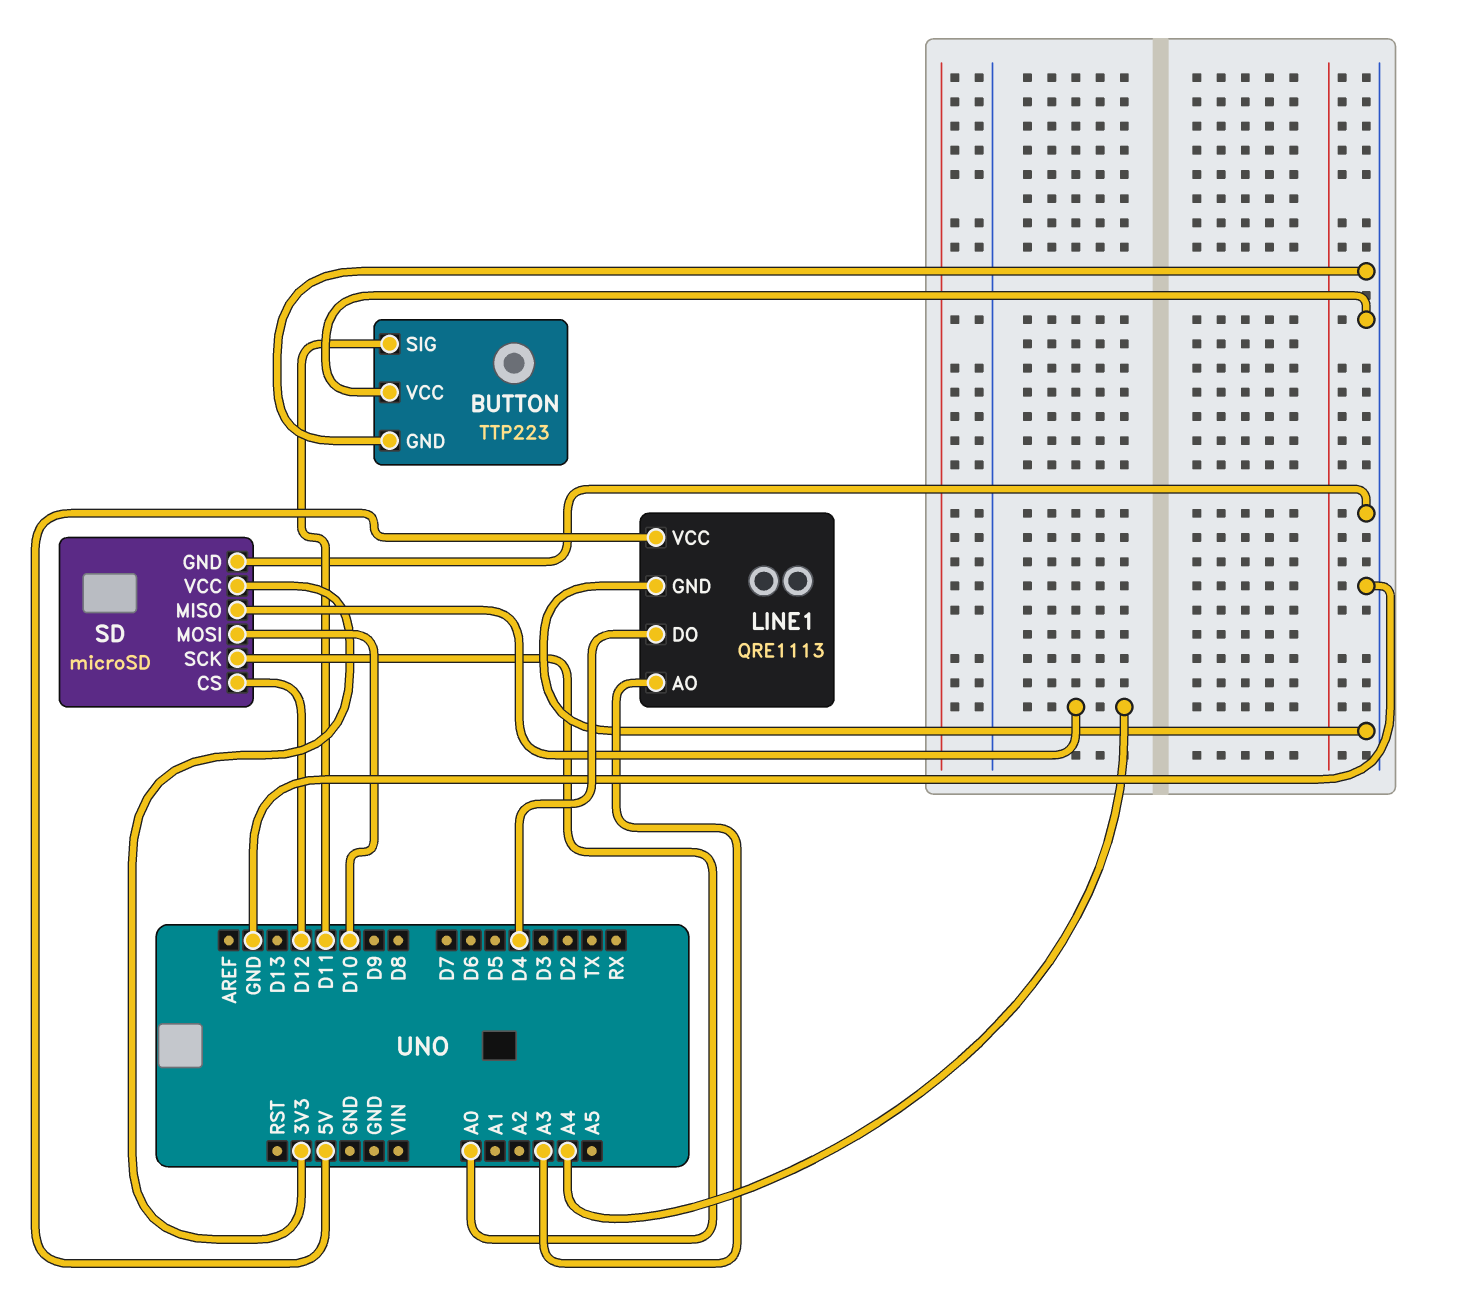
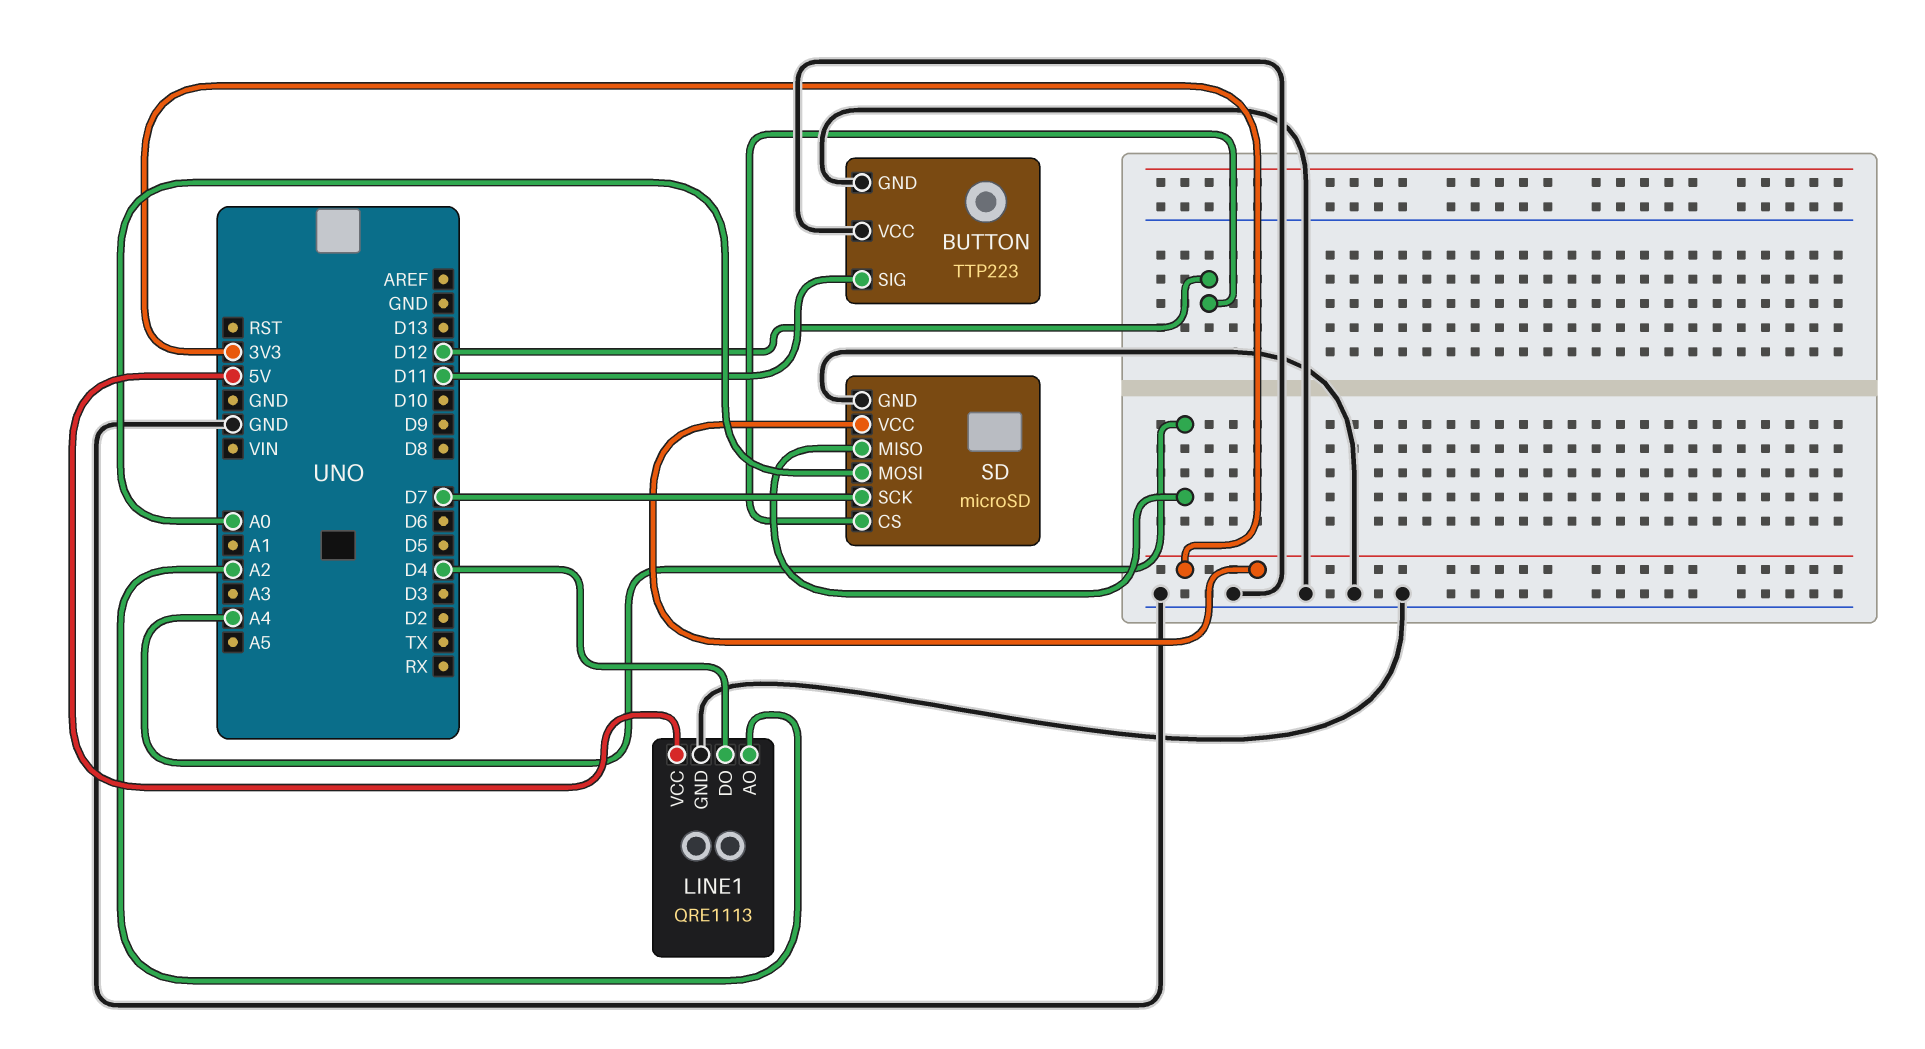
LINE1 pin AO: A3 -> A2
SD pin MOSI: D10 -> A0
SD pin SCK: A0 -> D7

